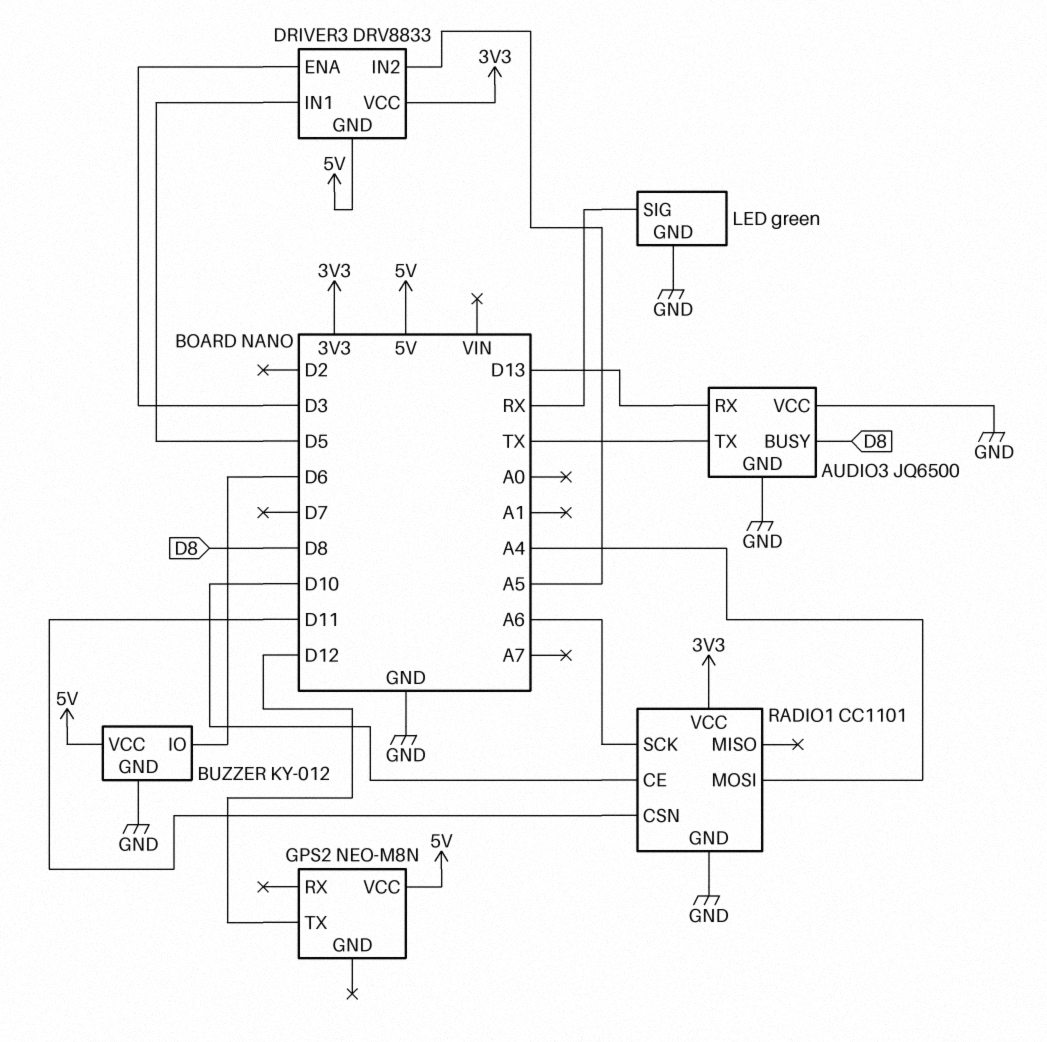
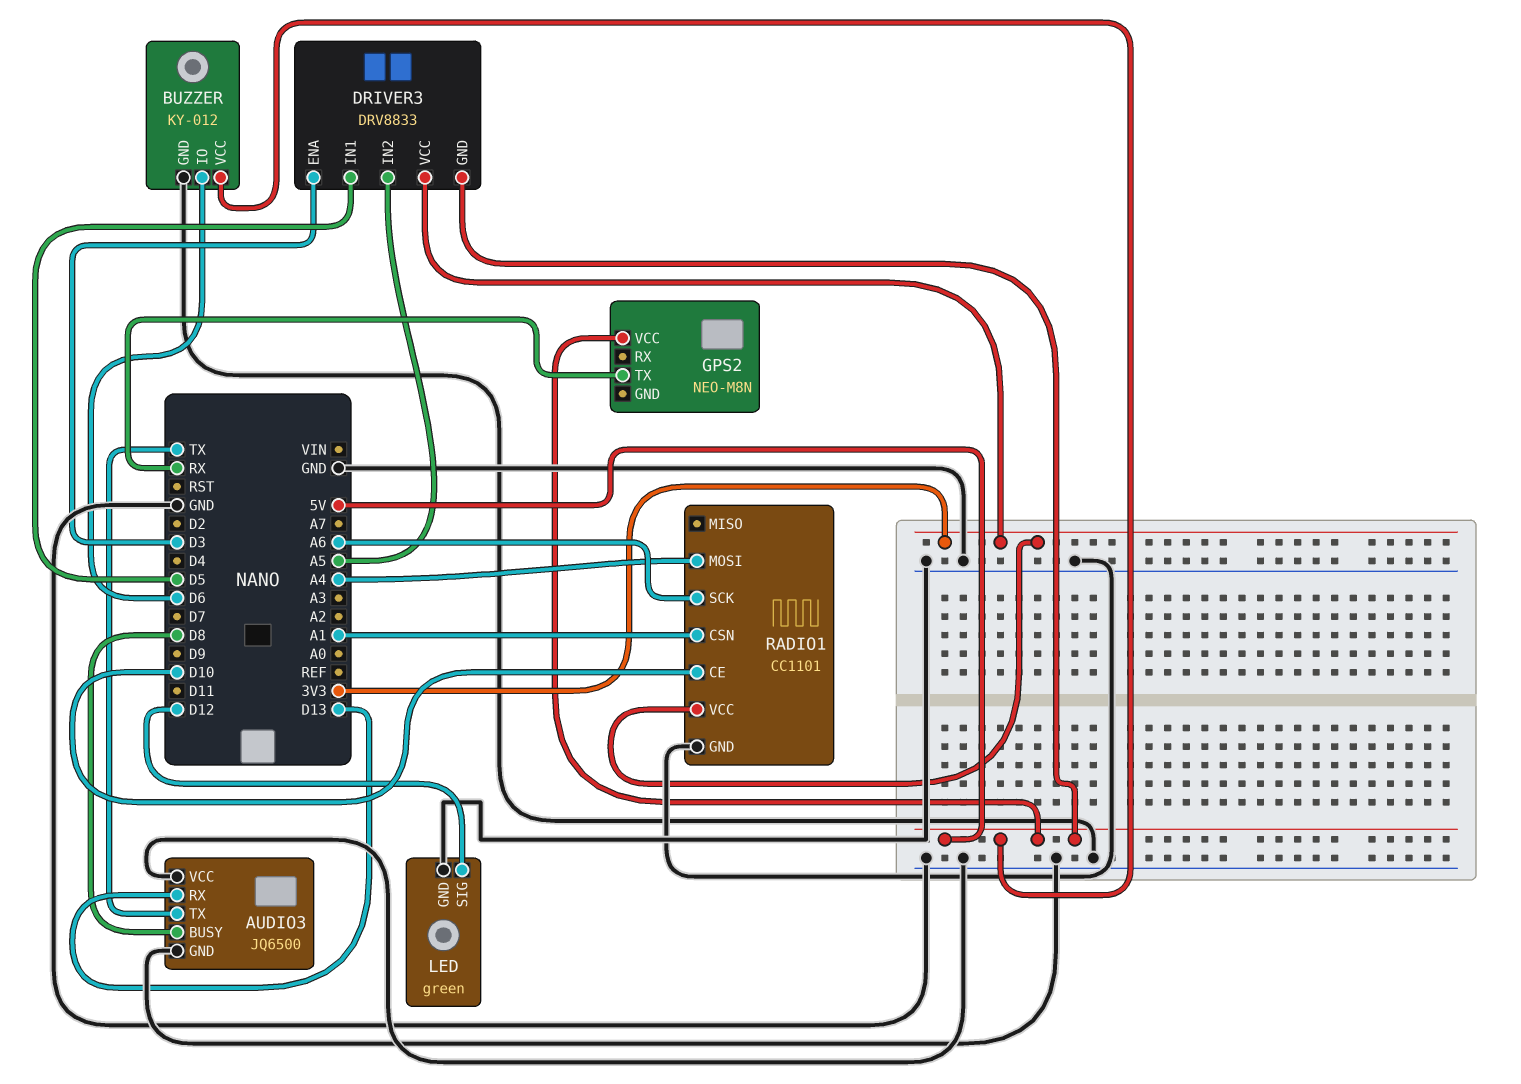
GPS2 pin TX: D12 -> RX
LED pin SIG: RX -> D12
RADIO1 pin CSN: D11 -> A1

